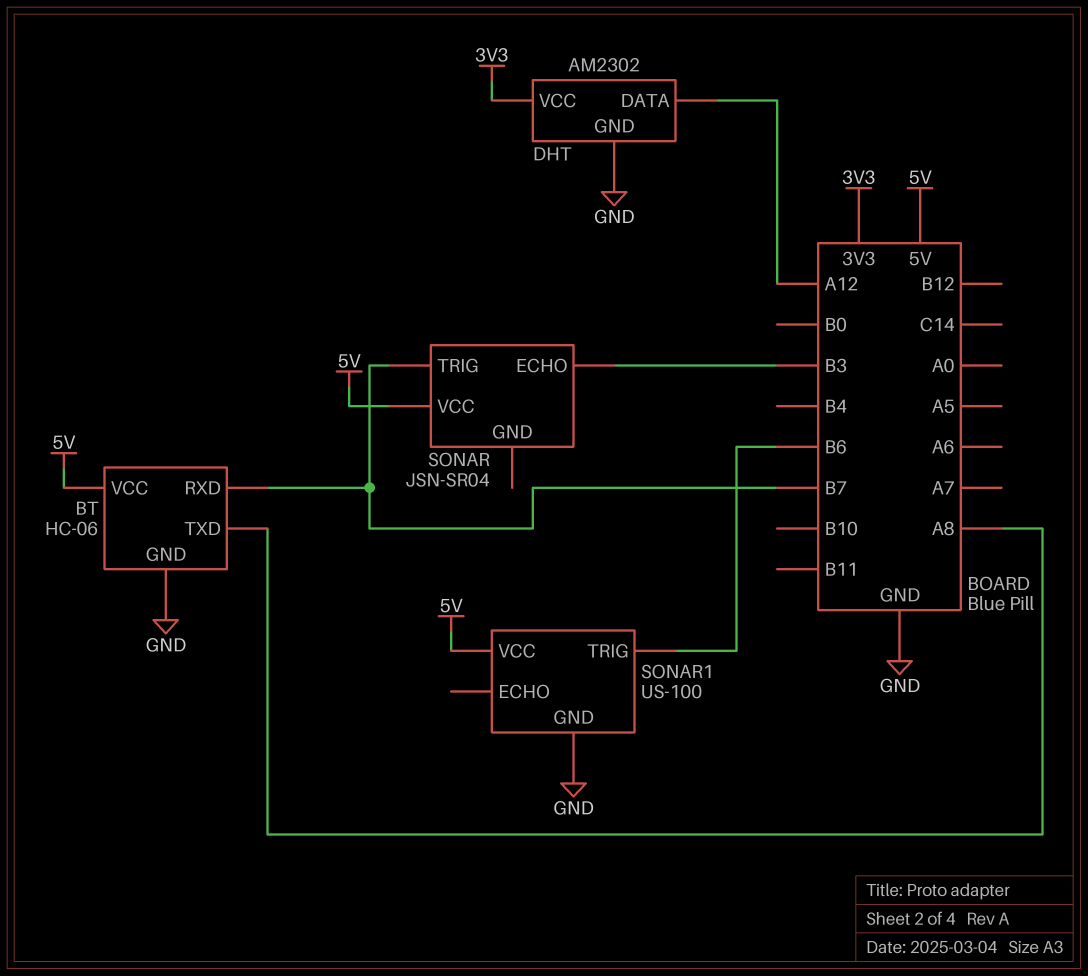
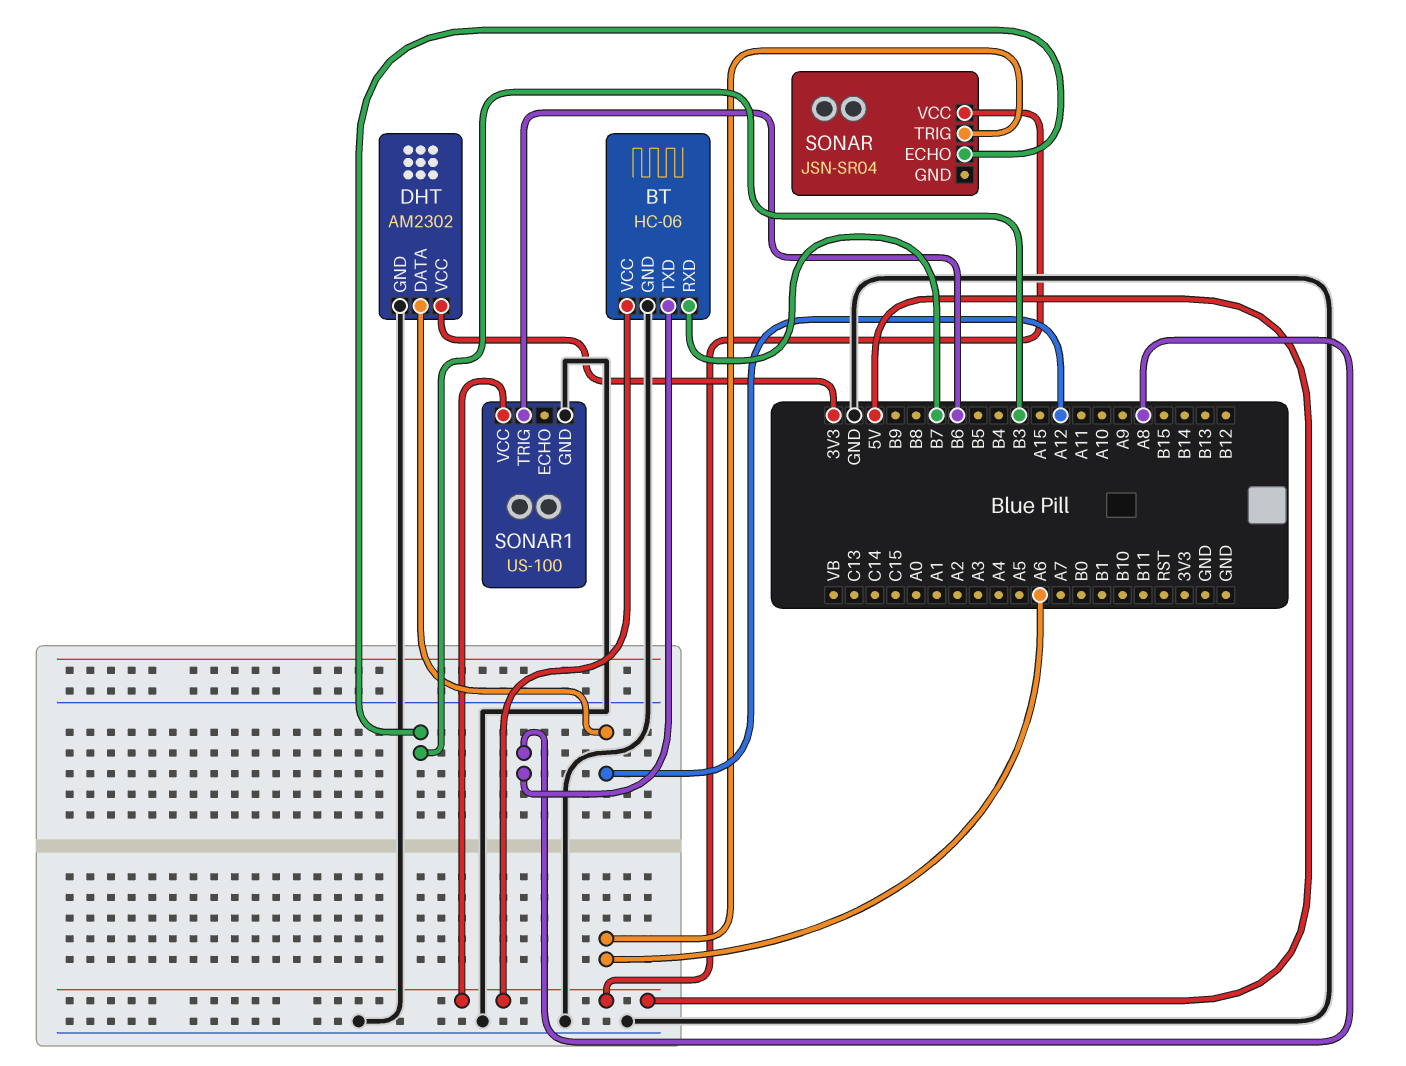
SONAR pin TRIG: B7 -> A6

